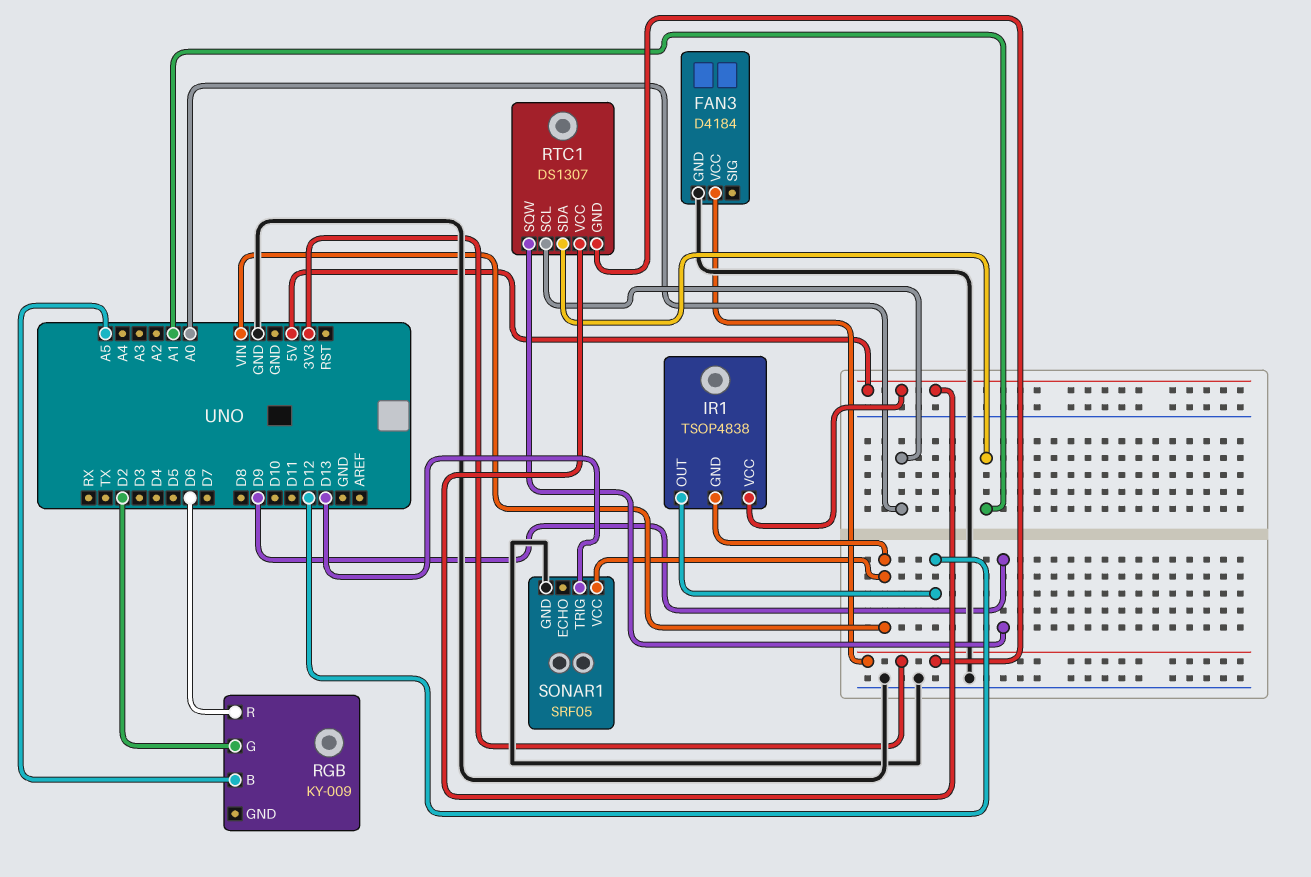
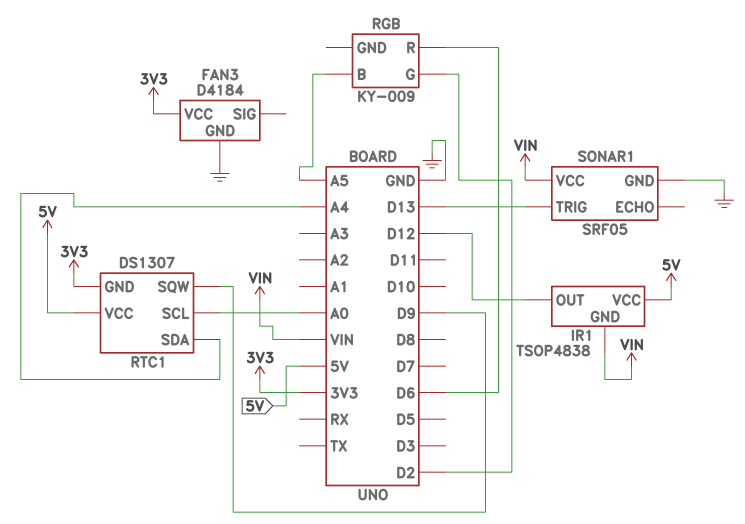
RTC1 pin SDA: A1 -> A4

